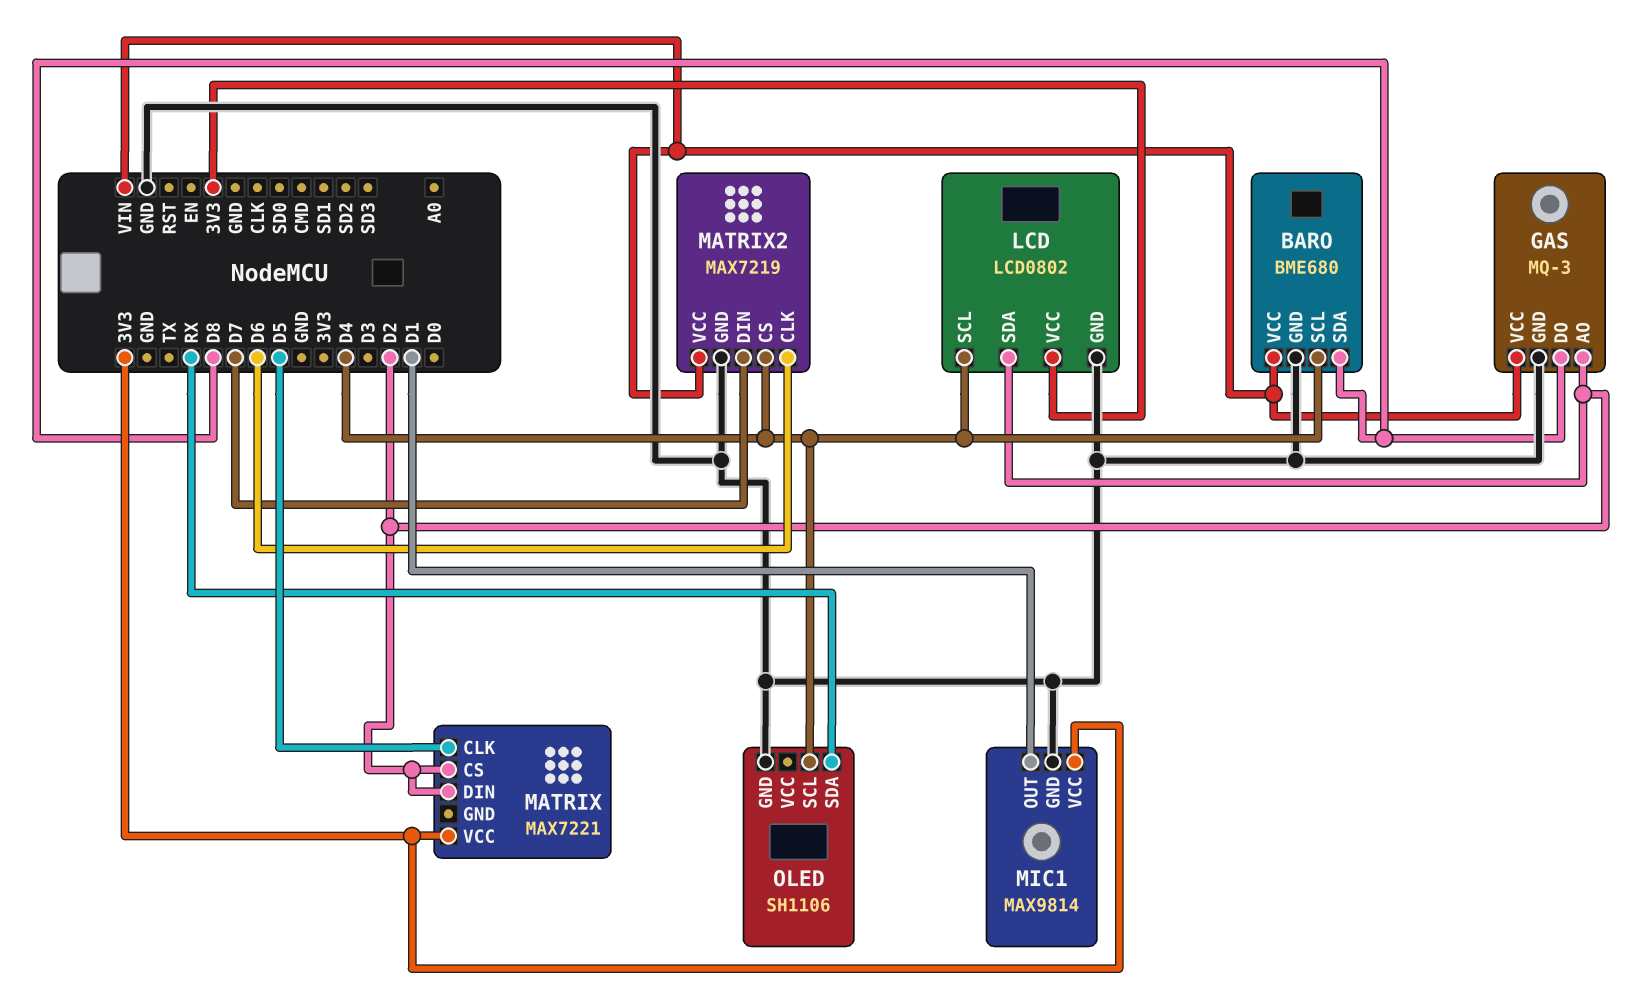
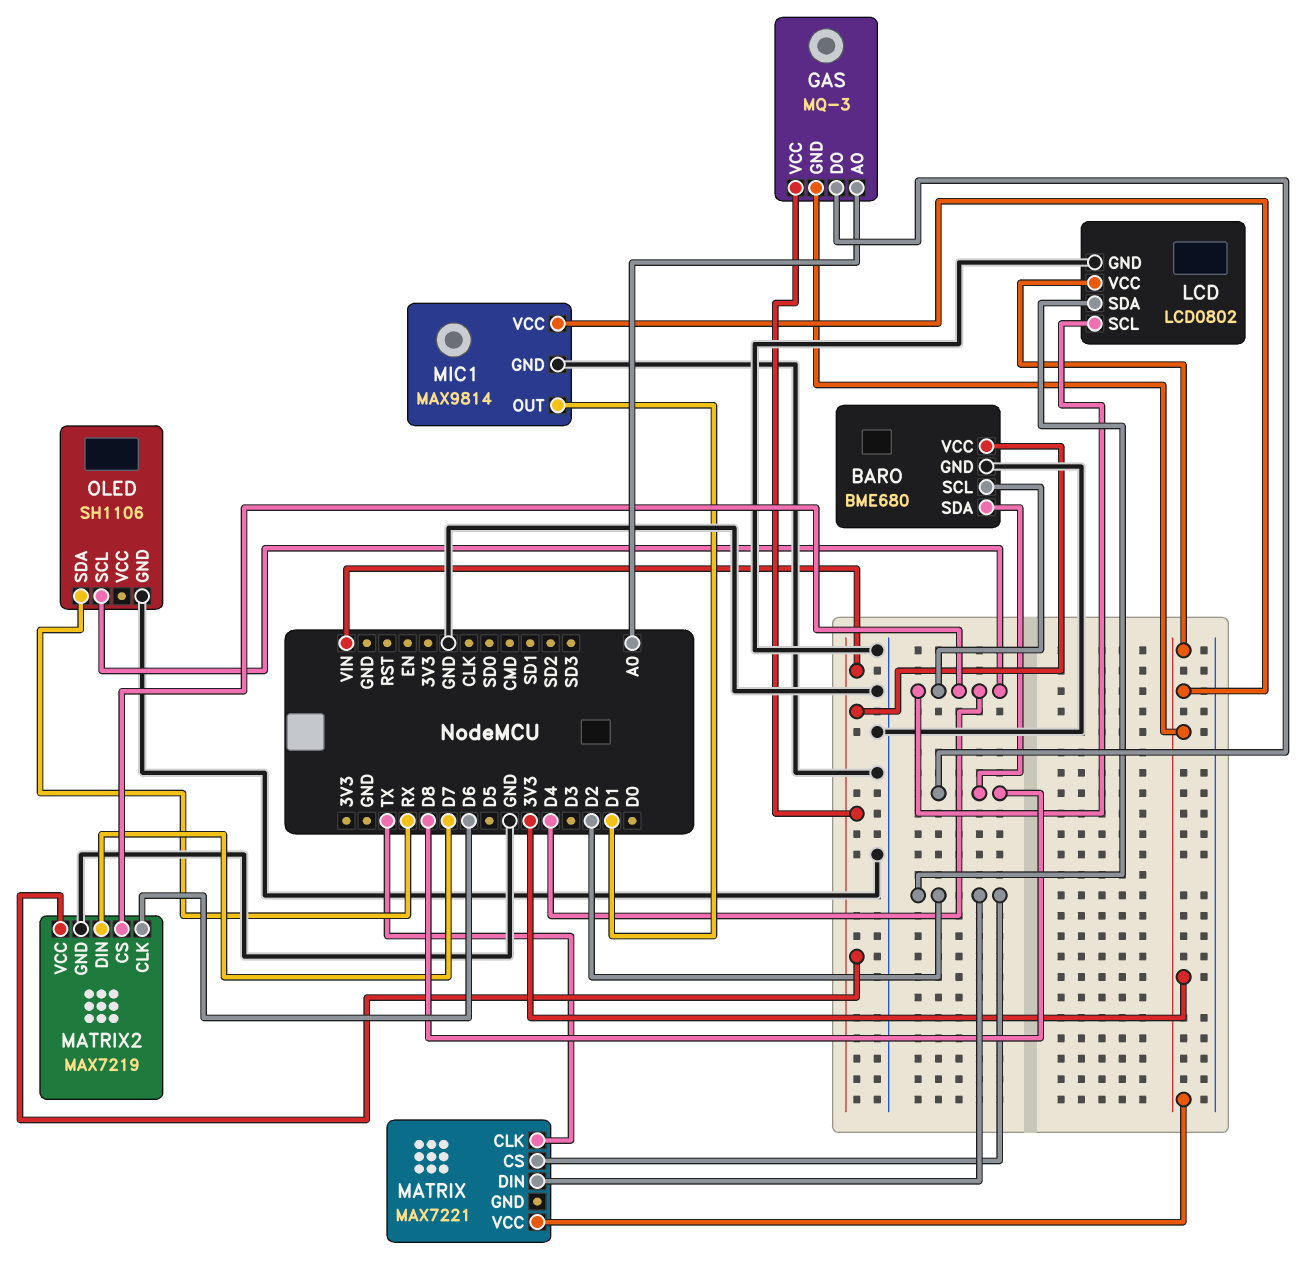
GAS pin AO: D2 -> A0
GAS pin GND: GND -> 3V3
MATRIX pin CLK: D5 -> TX

